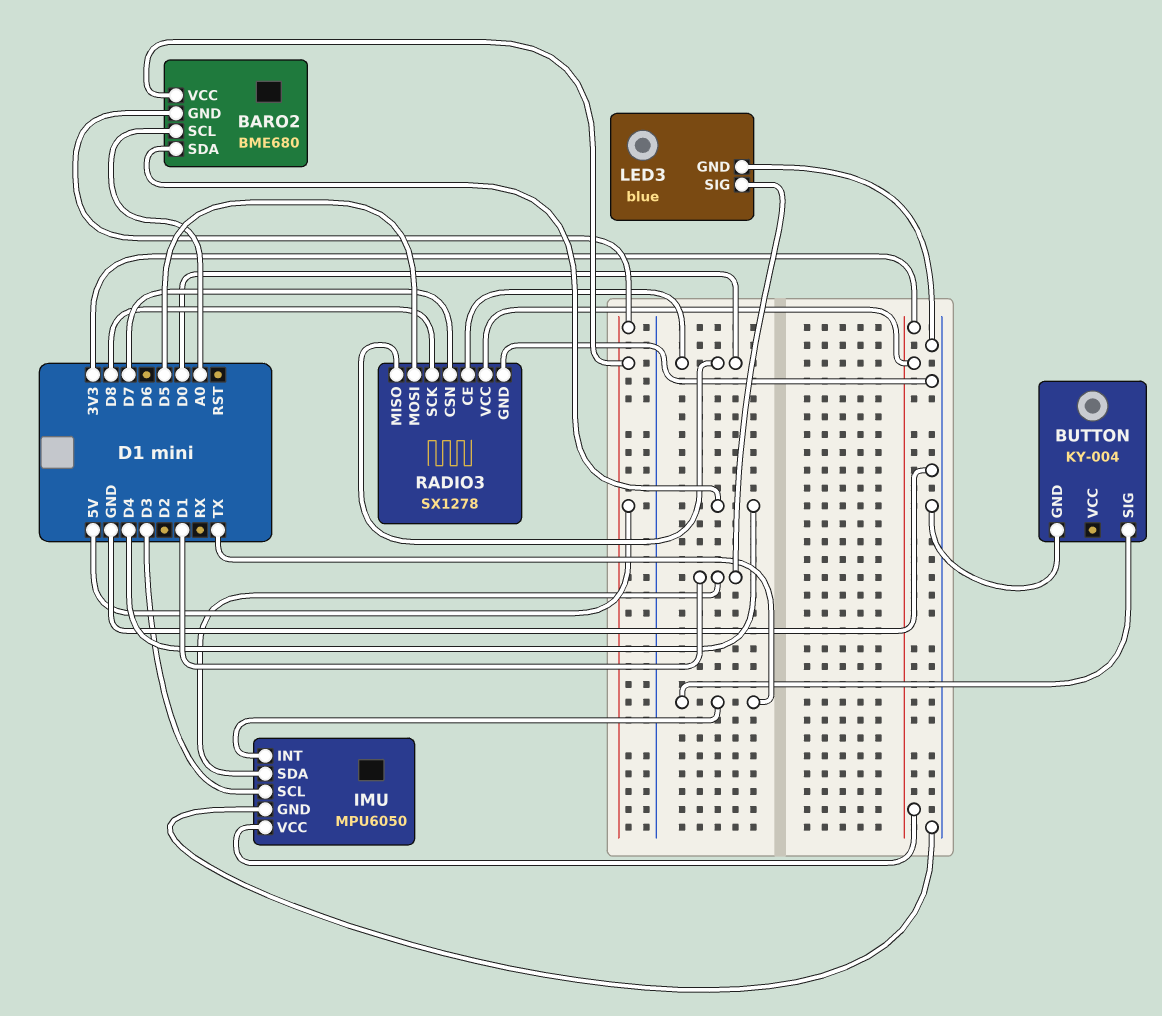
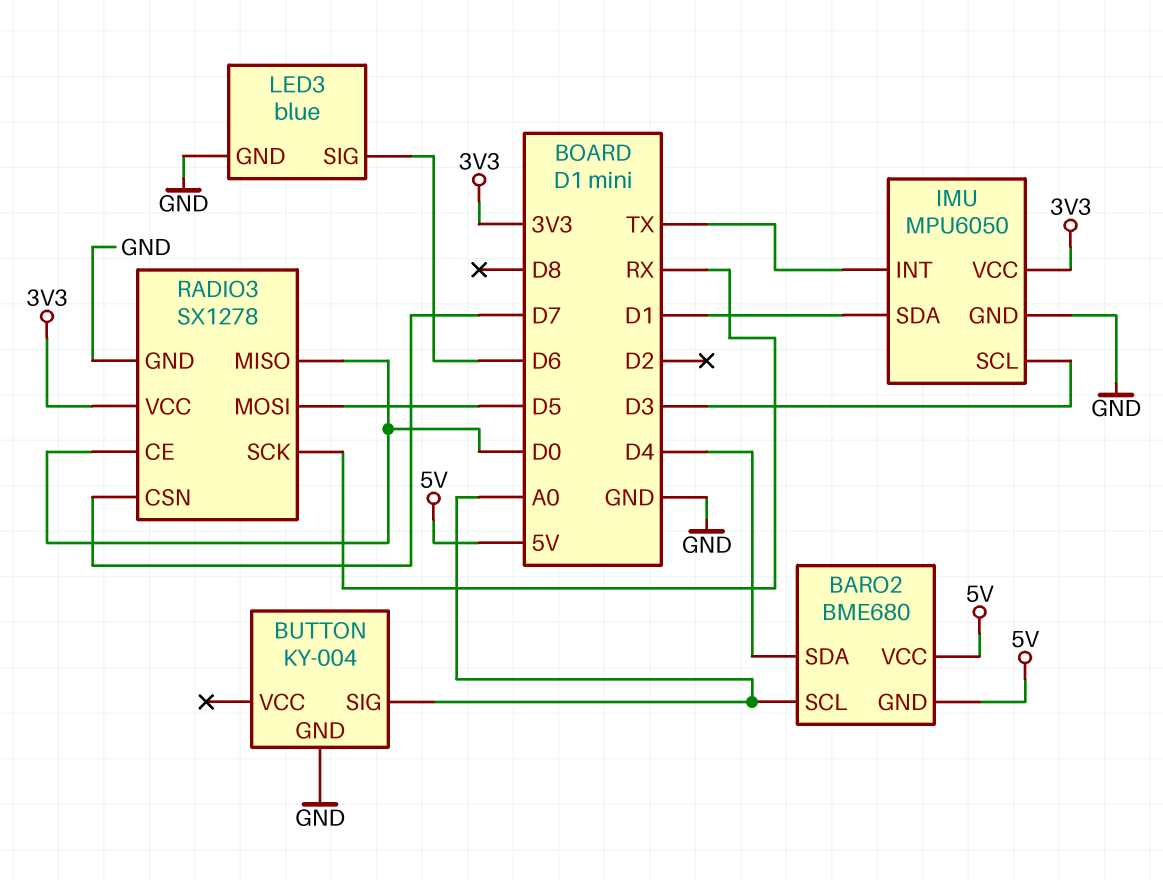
BUTTON pin SIG: TX -> A0
LED3 pin SIG: D1 -> D6
RADIO3 pin SCK: D8 -> RX

